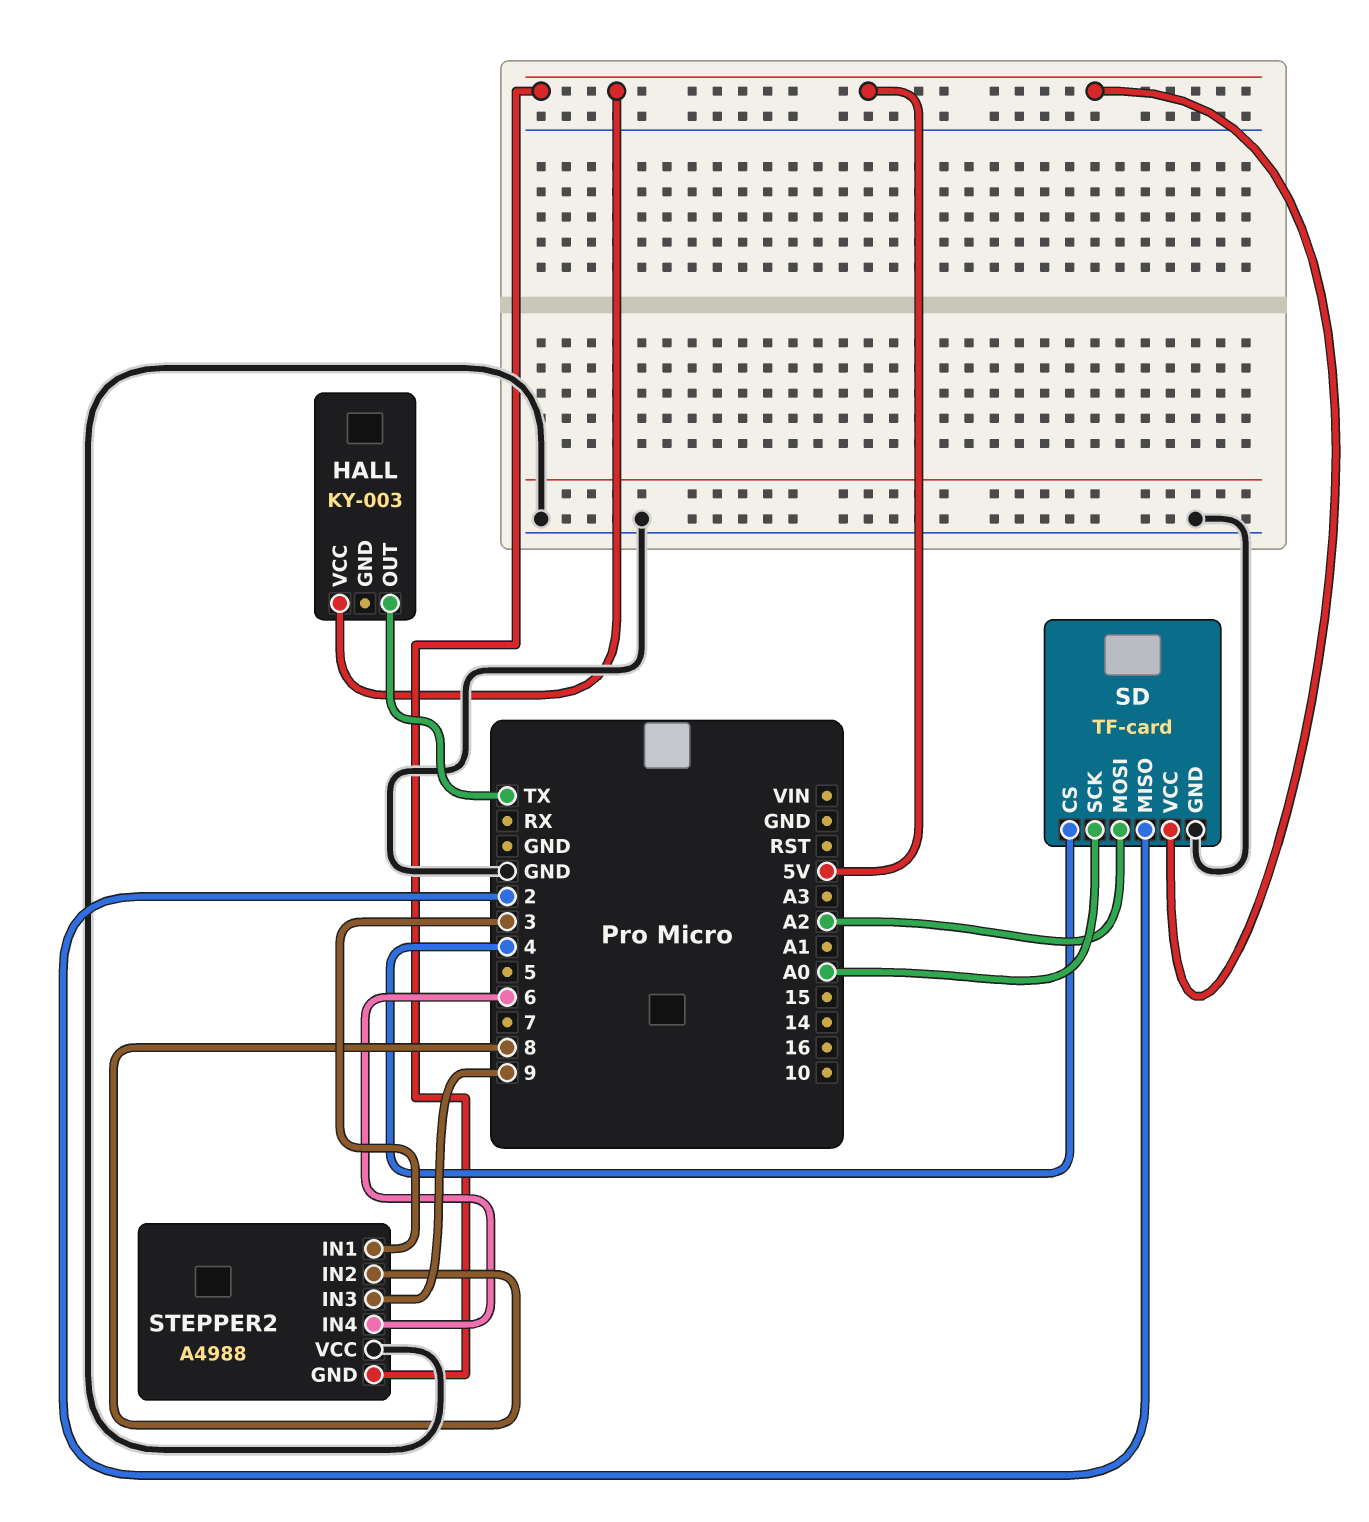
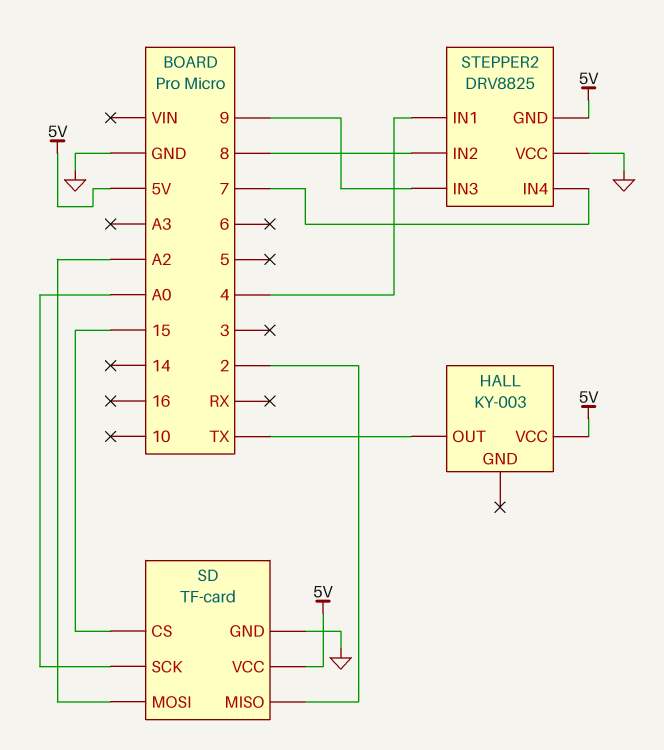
SD pin CS: 4 -> 15
STEPPER2: A4988 -> DRV8825
STEPPER2 pin IN1: 3 -> 4
STEPPER2 pin IN4: 6 -> 7

